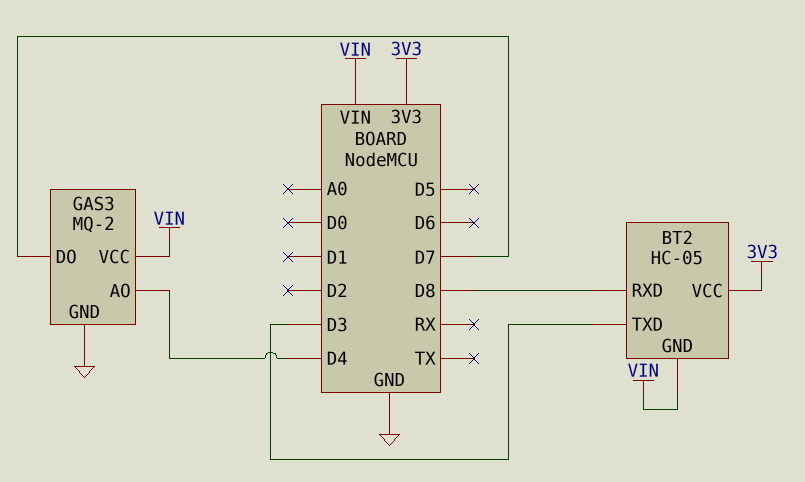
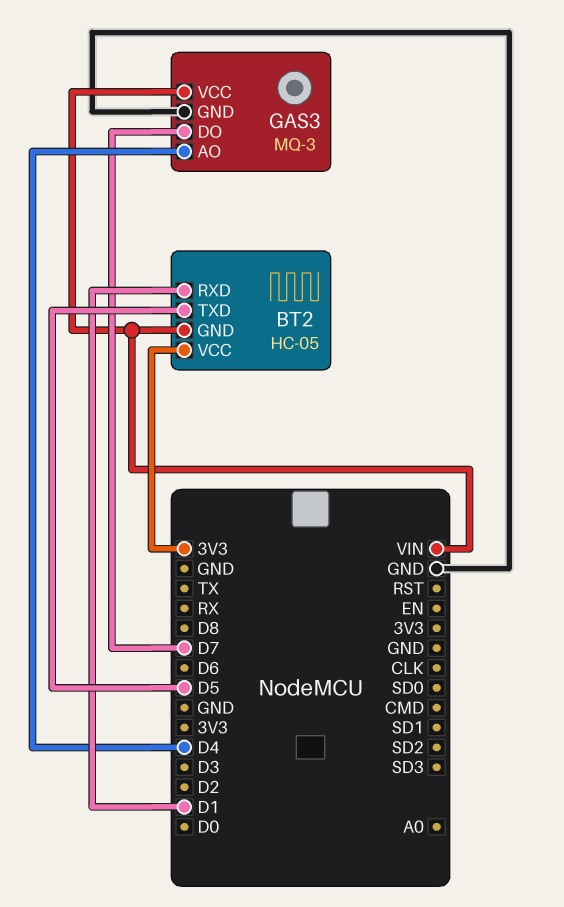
BT2 pin RXD: D8 -> D1
BT2 pin TXD: D3 -> D5
GAS3: MQ-2 -> MQ-3

